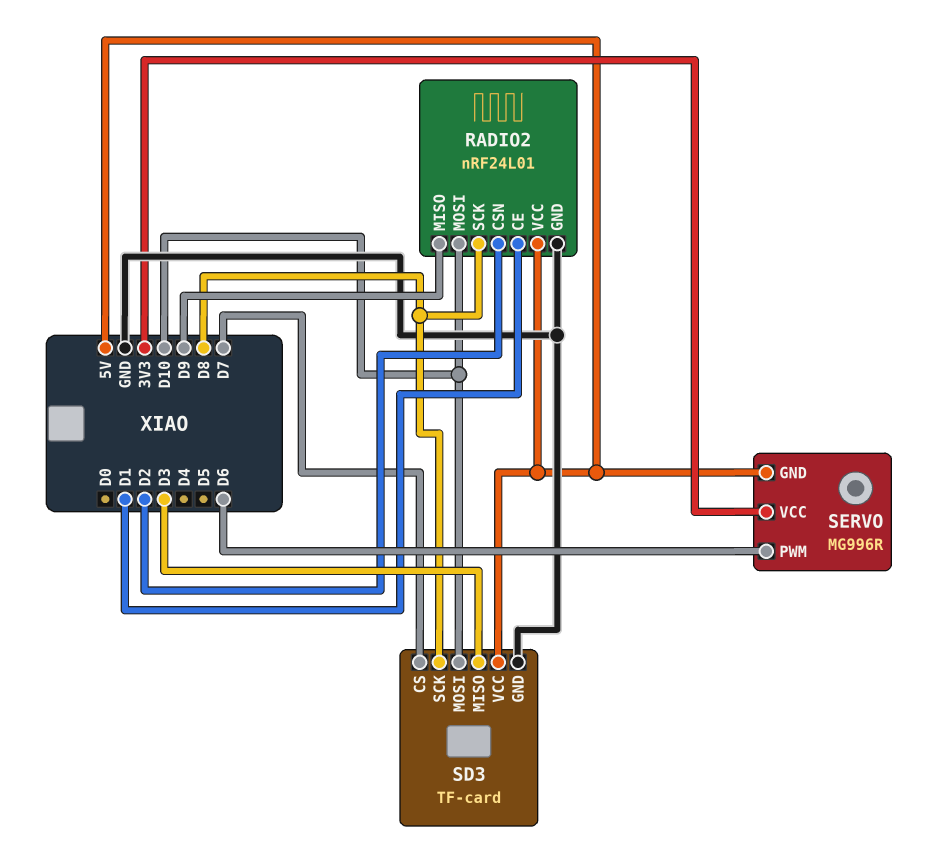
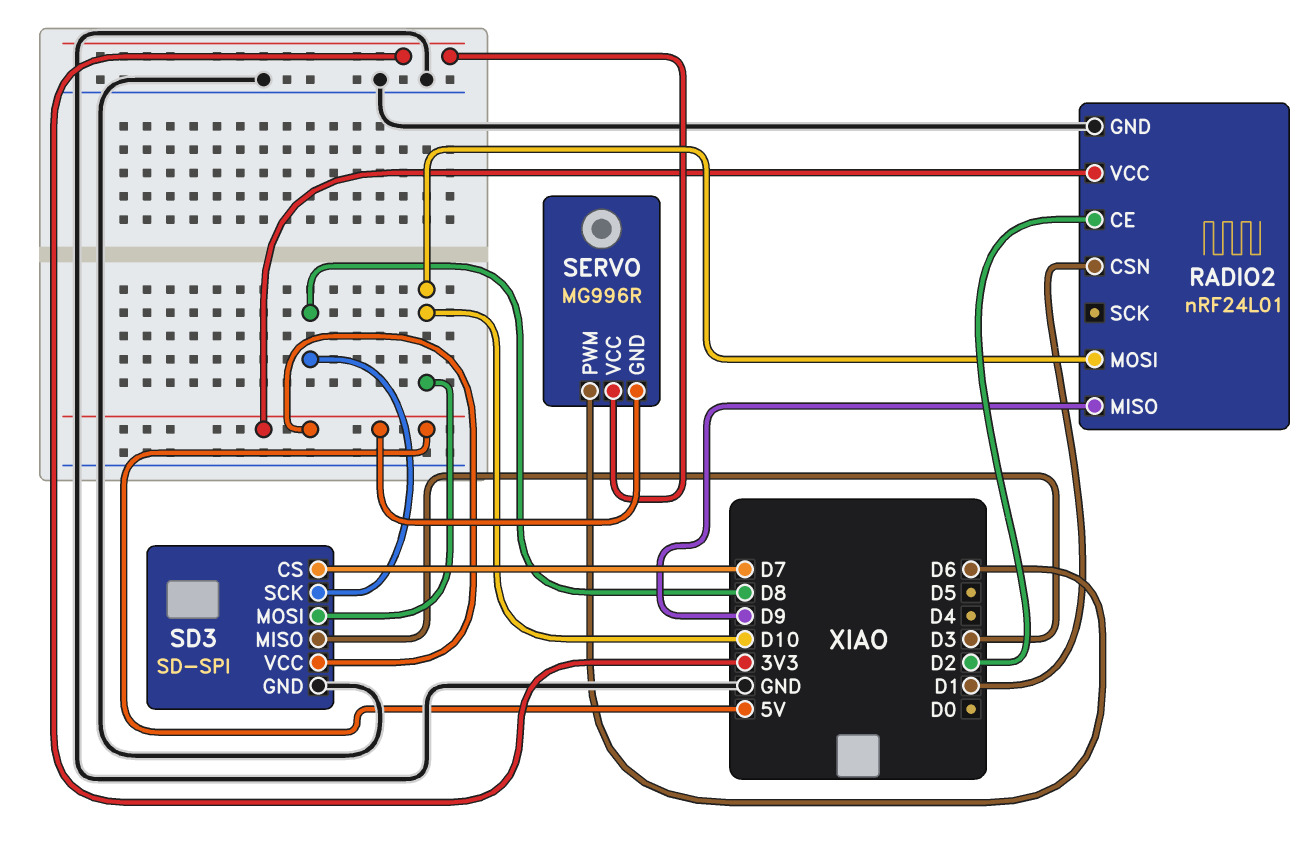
RADIO2 pin CE: D1 -> D2
RADIO2 pin CSN: D2 -> D1
RADIO2 pin SCK: D8 -> none
SD3: TF-card -> SD-SPI

